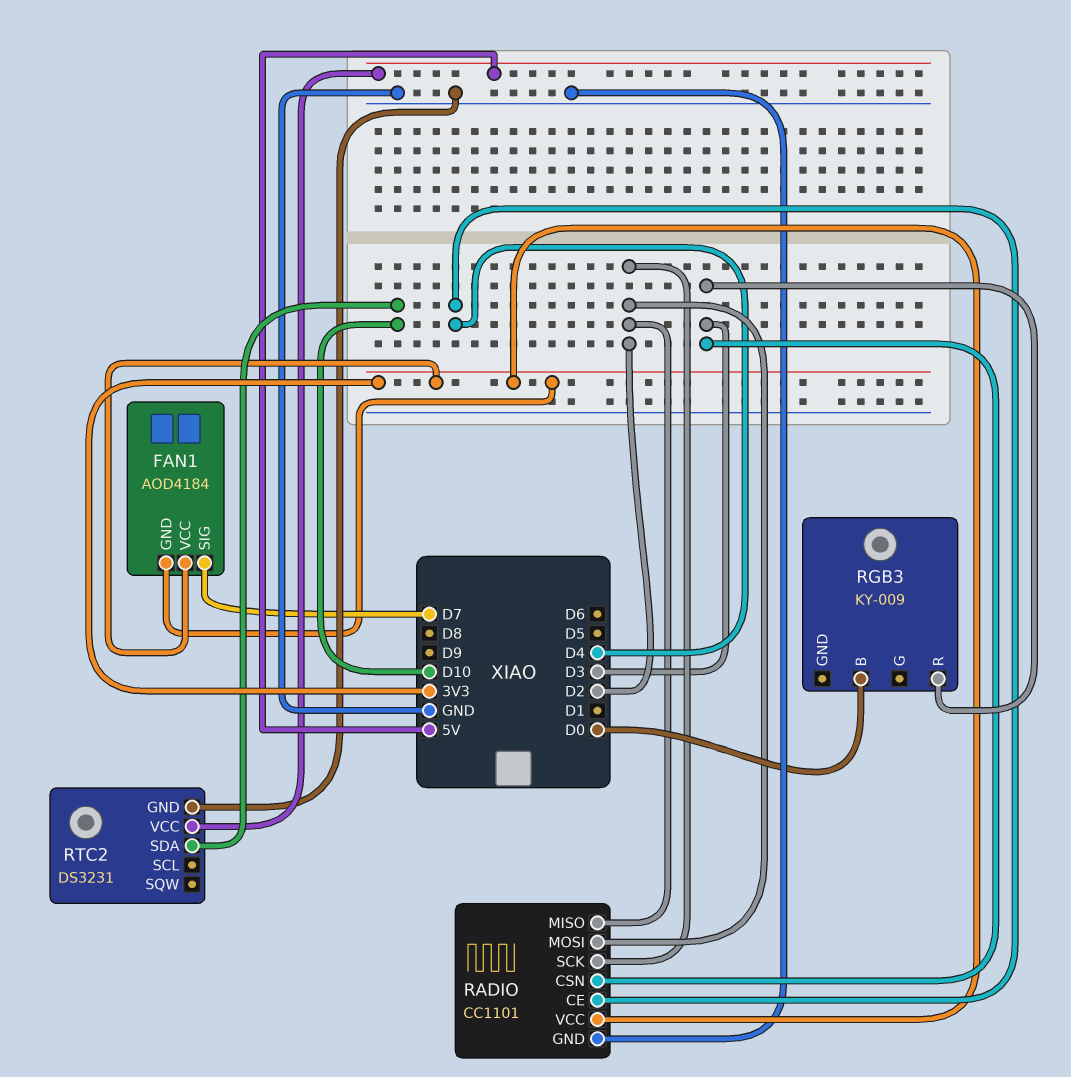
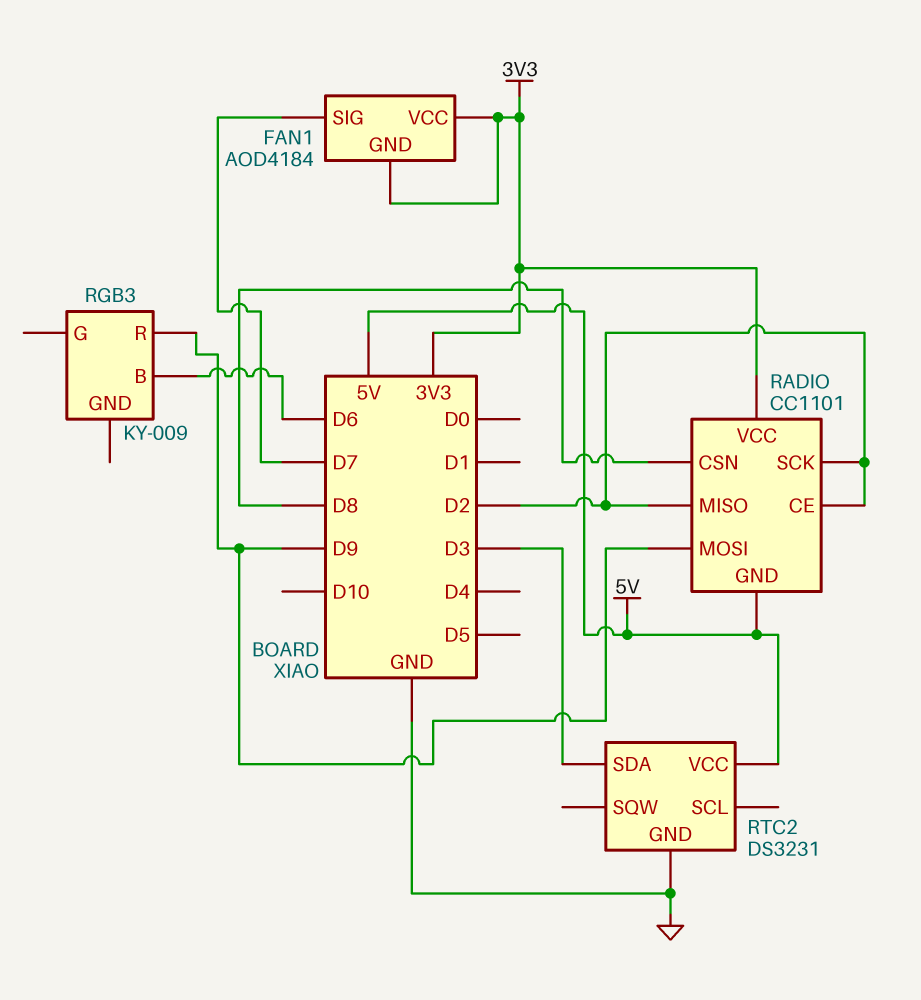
RADIO pin CE: D4 -> D2
RADIO pin CSN: D3 -> D8
RADIO pin GND: GND -> 5V
RADIO pin MOSI: D2 -> D9
RGB3 pin B: D0 -> D6
RGB3 pin R: D3 -> D9
RTC2 pin SDA: D10 -> D3

